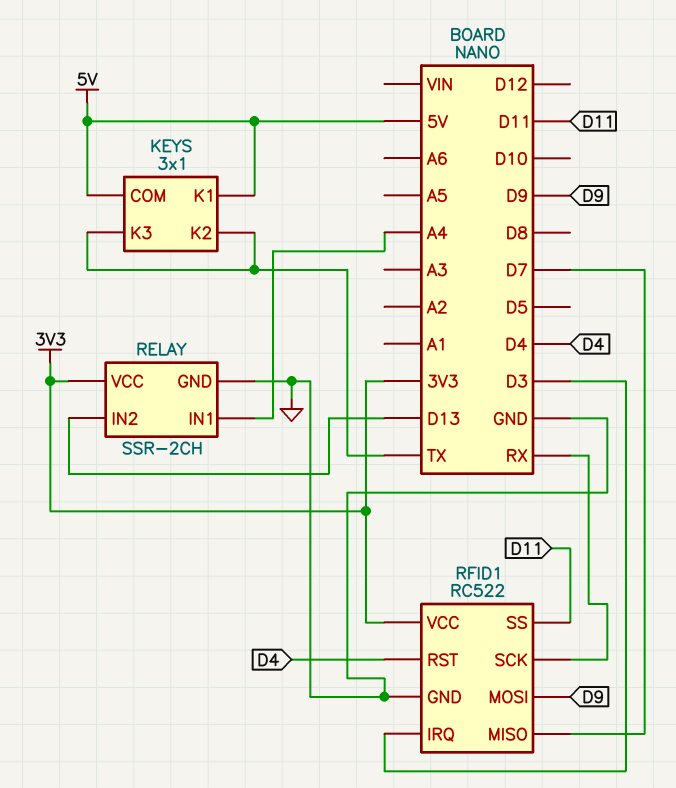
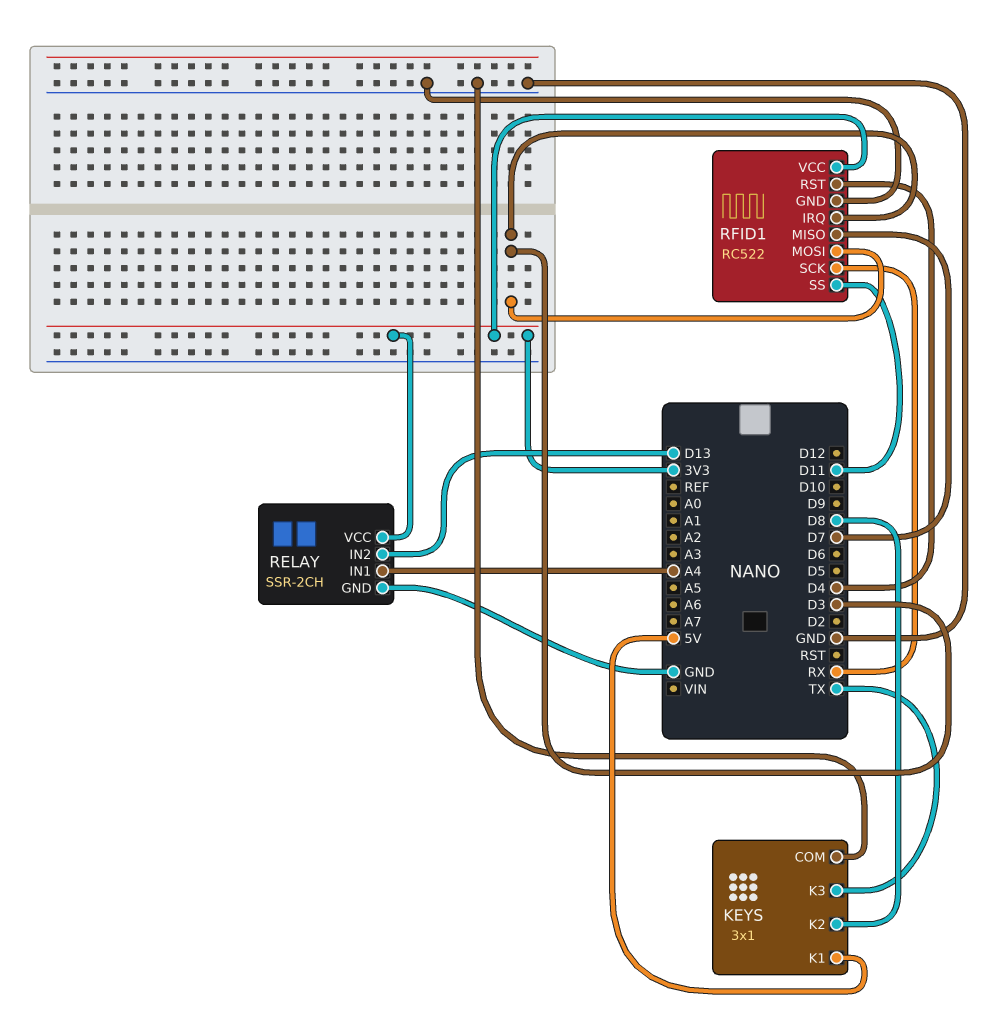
KEYS pin COM: 5V -> GND
KEYS pin K2: TX -> D8
RFID1 pin MOSI: D9 -> D3

